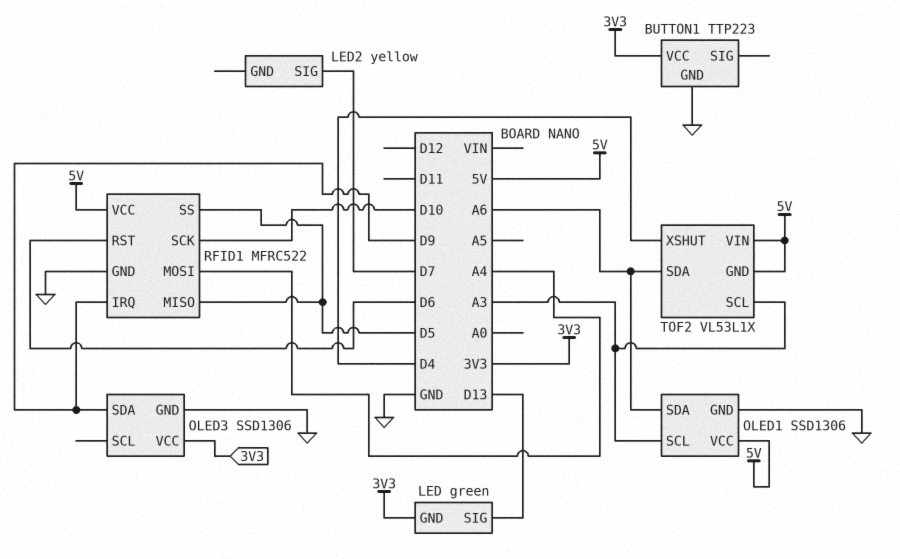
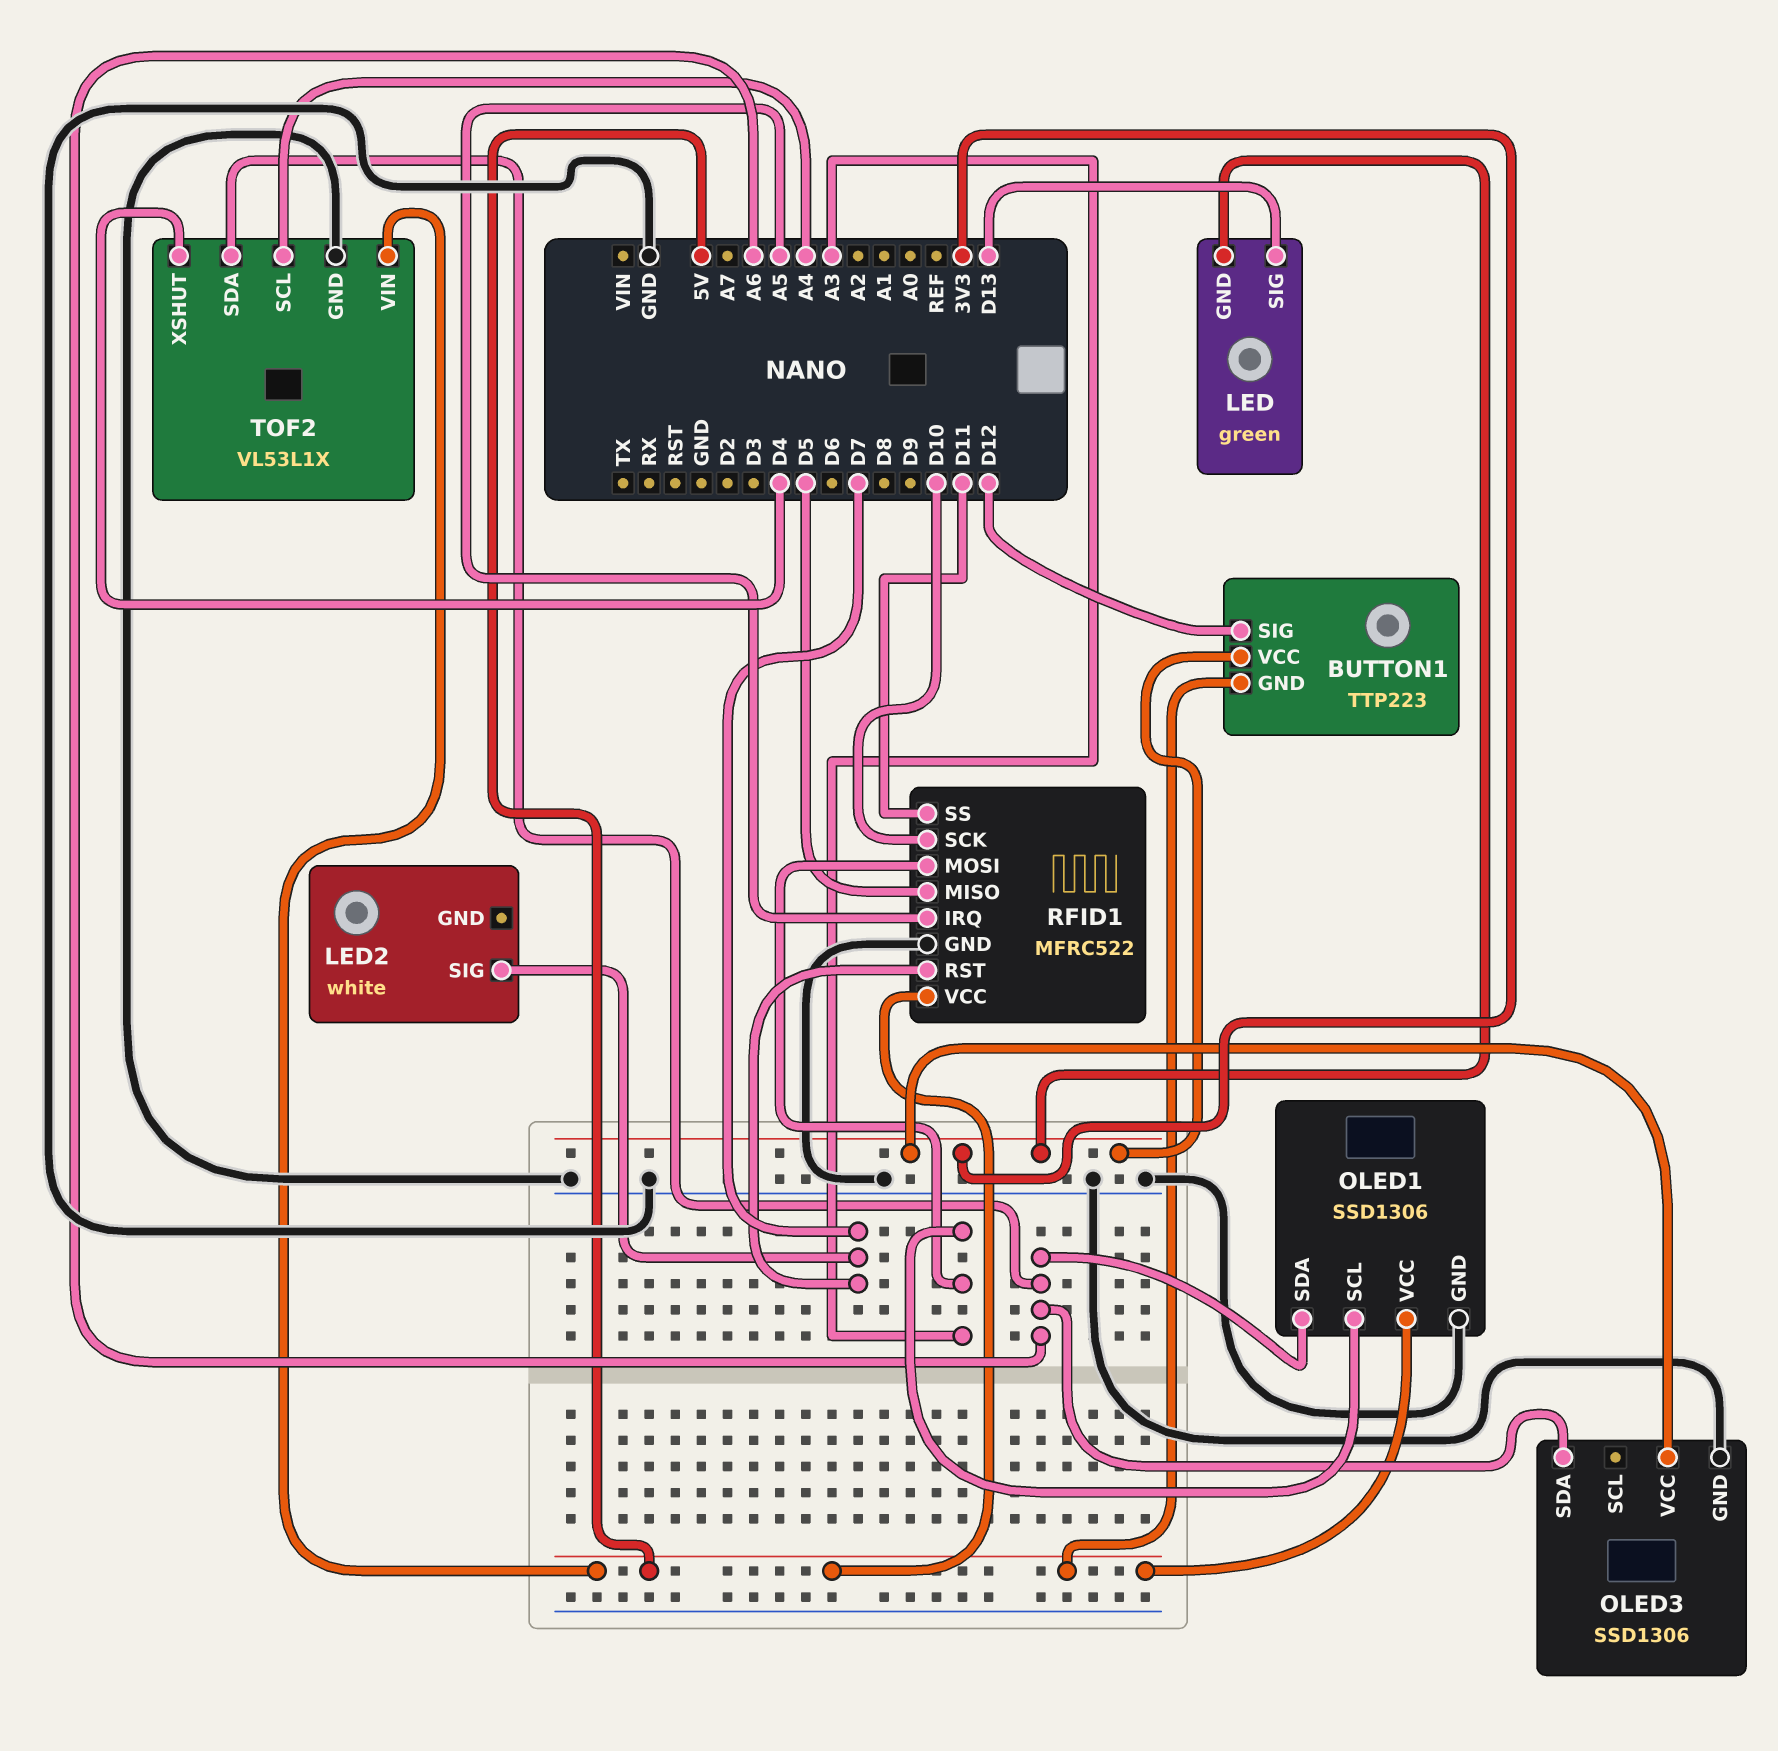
BUTTON1 pin GND: GND -> 5V
BUTTON1 pin SIG: none -> D12
LED2: yellow -> white
OLED3 pin SDA: D9 -> A6
RFID1 pin IRQ: D9 -> A5
RFID1 pin MOSI: A4 -> A3
RFID1 pin RST: D6 -> D7
RFID1 pin SS: D5 -> D11
TOF2 pin GND: 5V -> GND
TOF2 pin SCL: A3 -> A4

